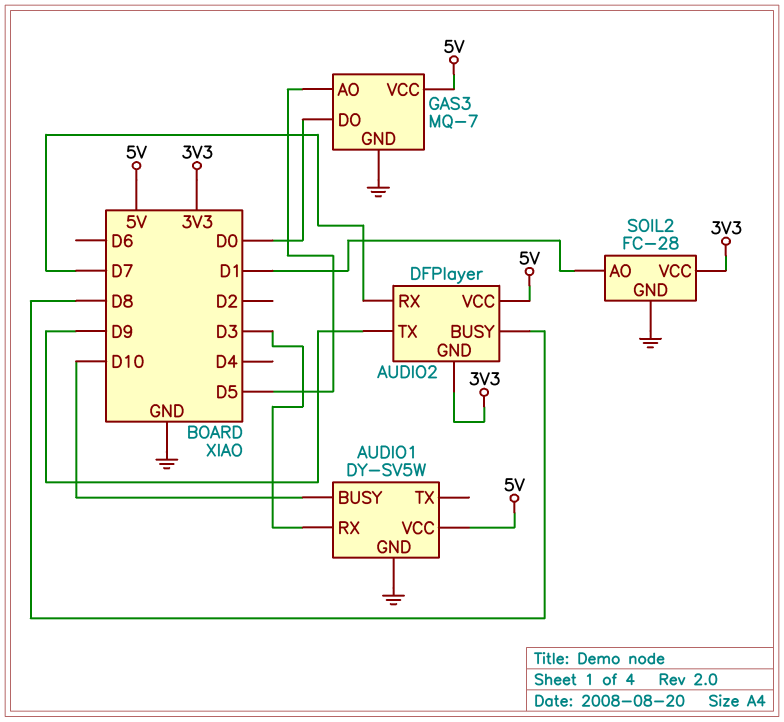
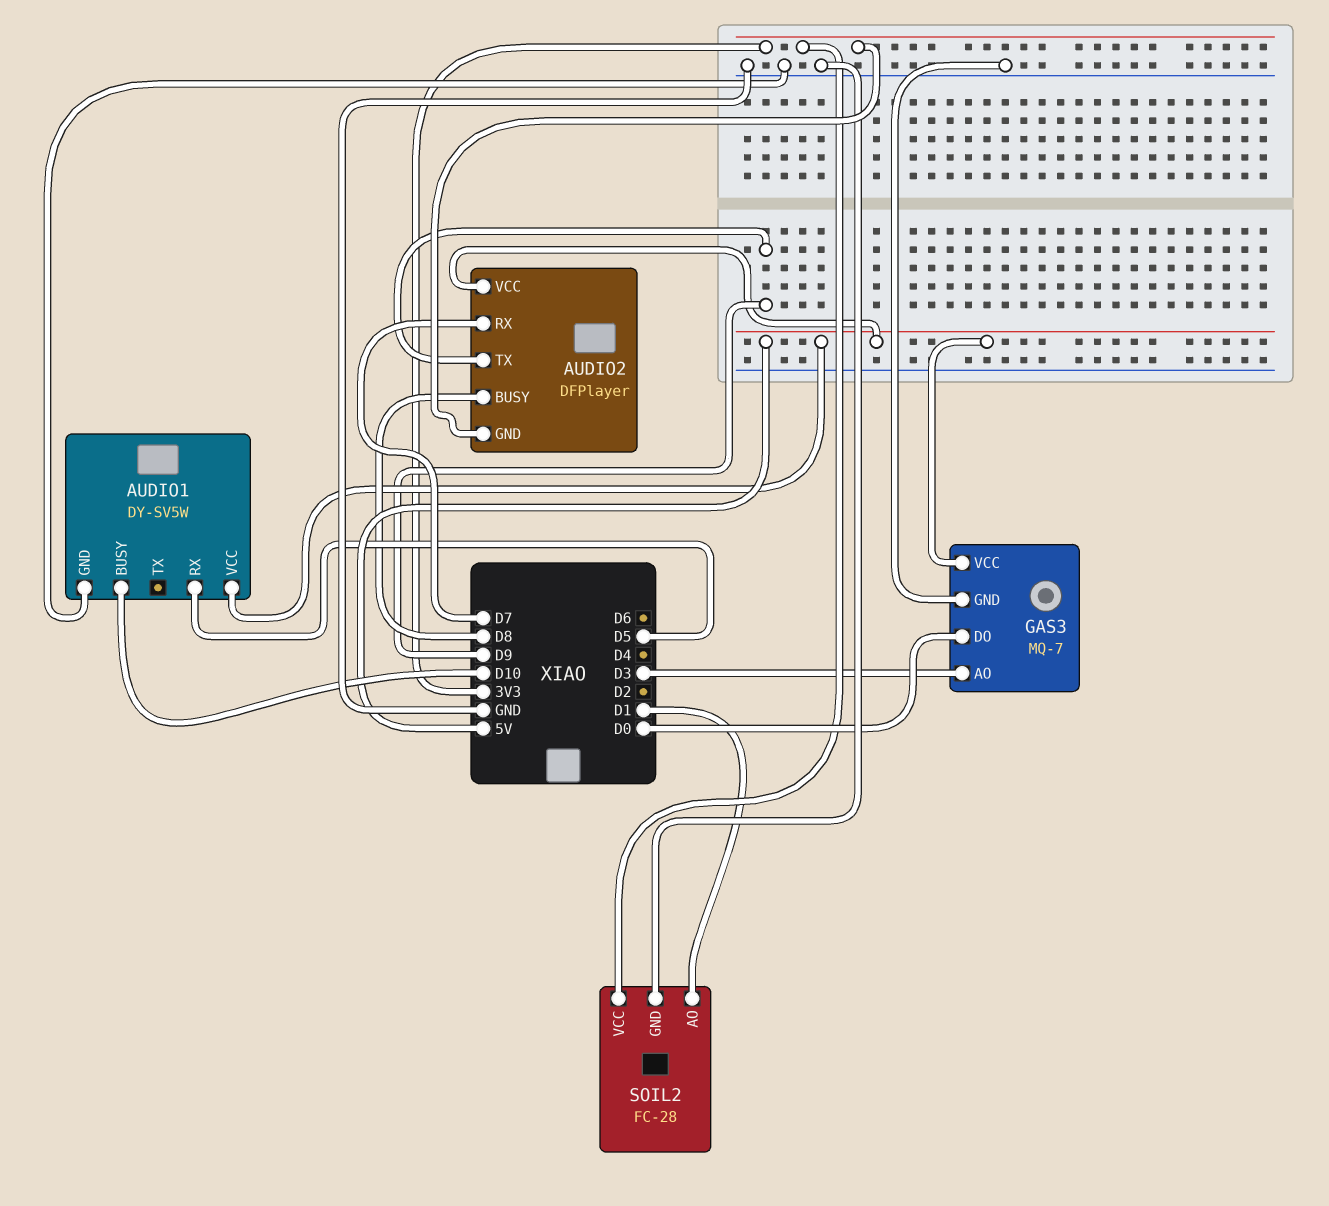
AUDIO1 pin RX: D3 -> D5
GAS3 pin AO: D5 -> D3

